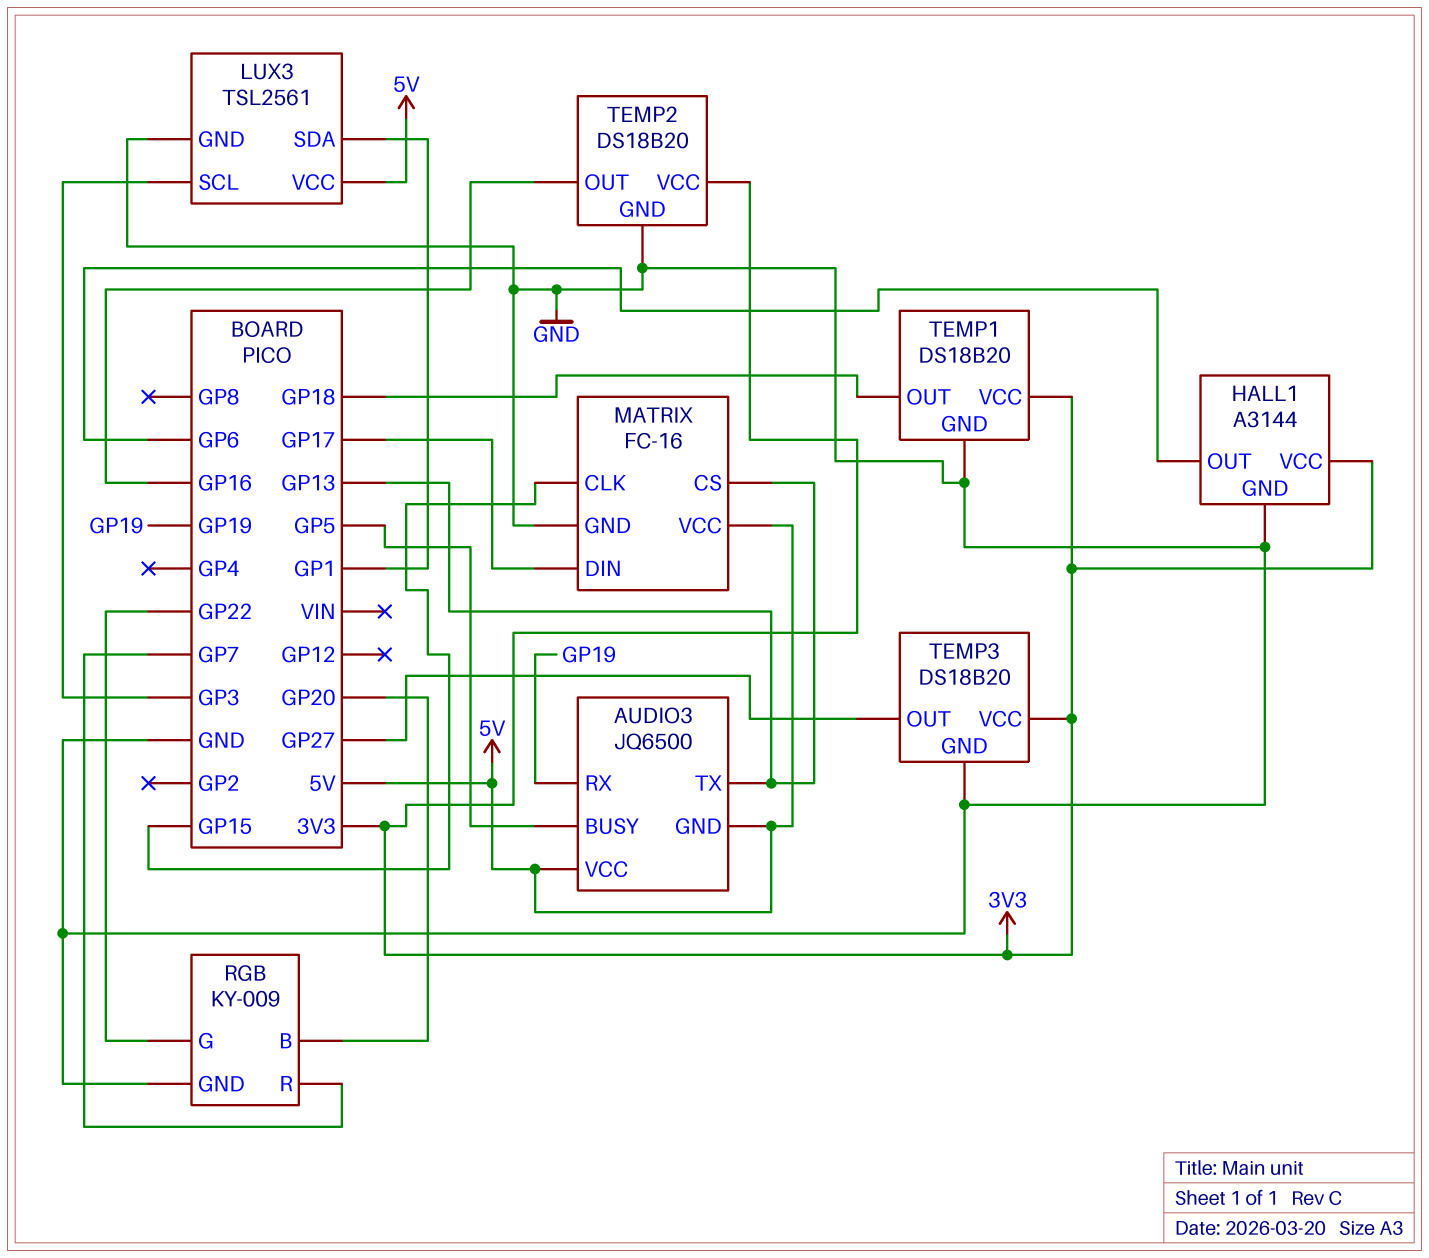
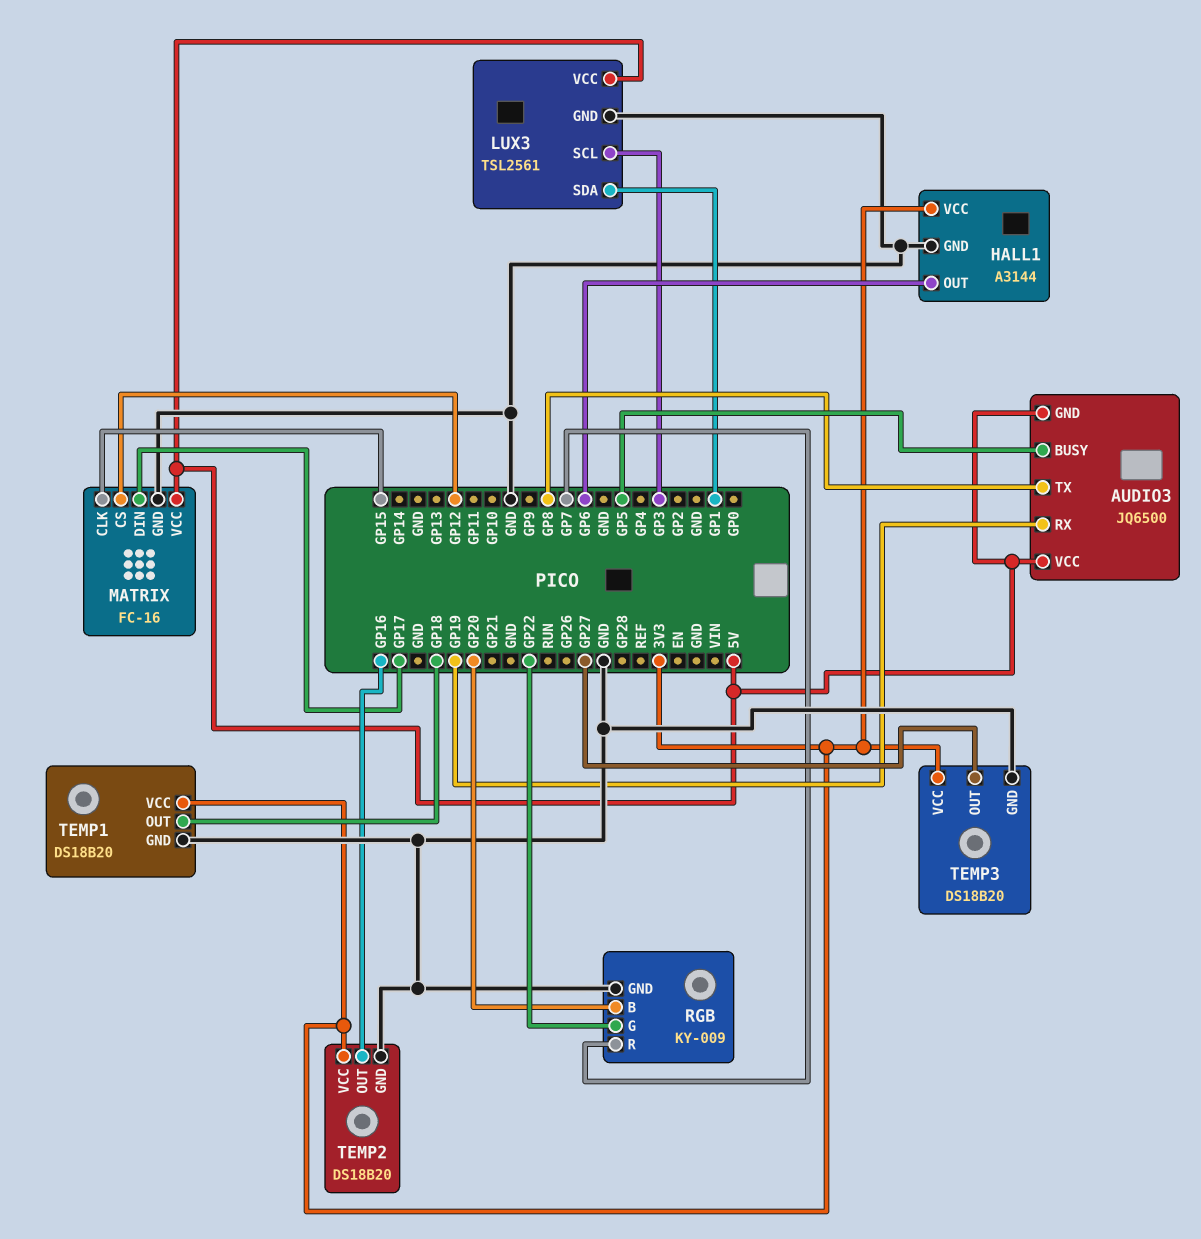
AUDIO3 pin TX: GP13 -> GP8
MATRIX pin CS: GP13 -> GP12

